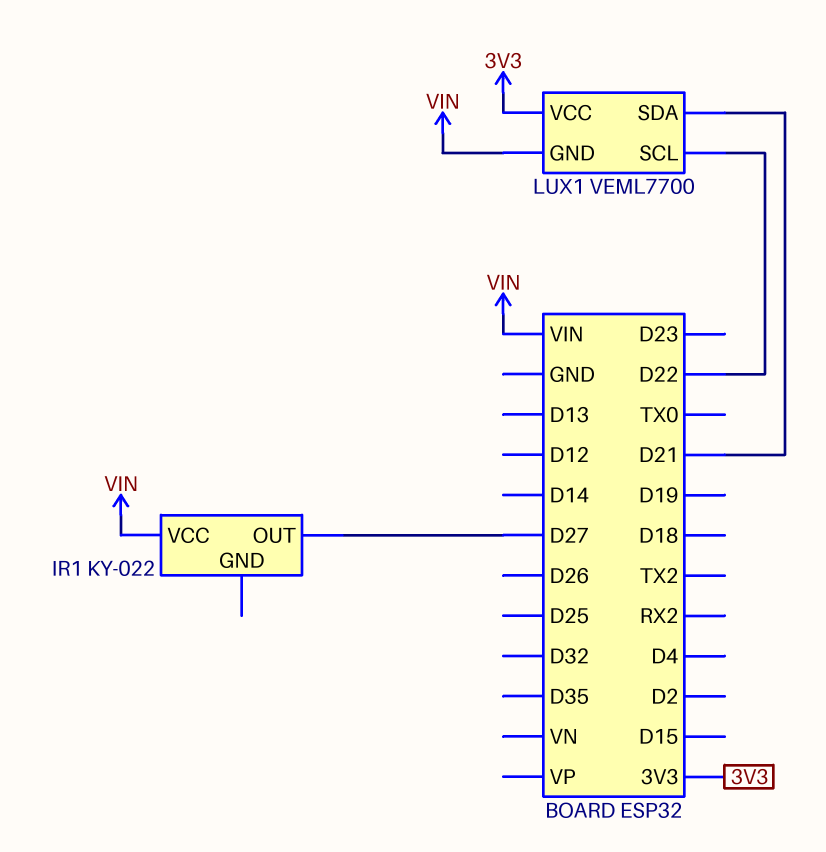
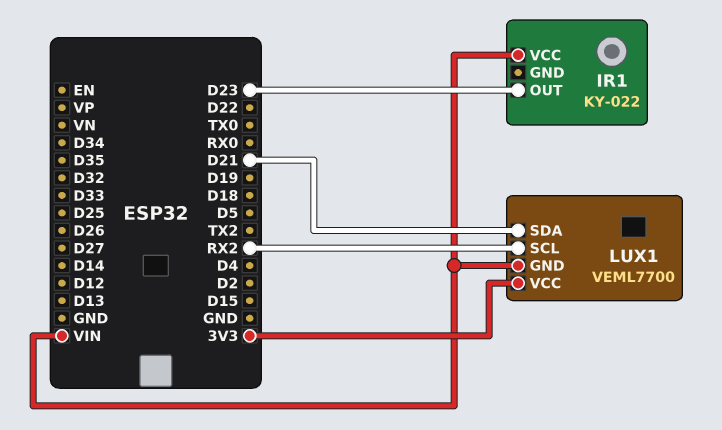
IR1 pin OUT: D27 -> D23
LUX1 pin SCL: D22 -> RX2

